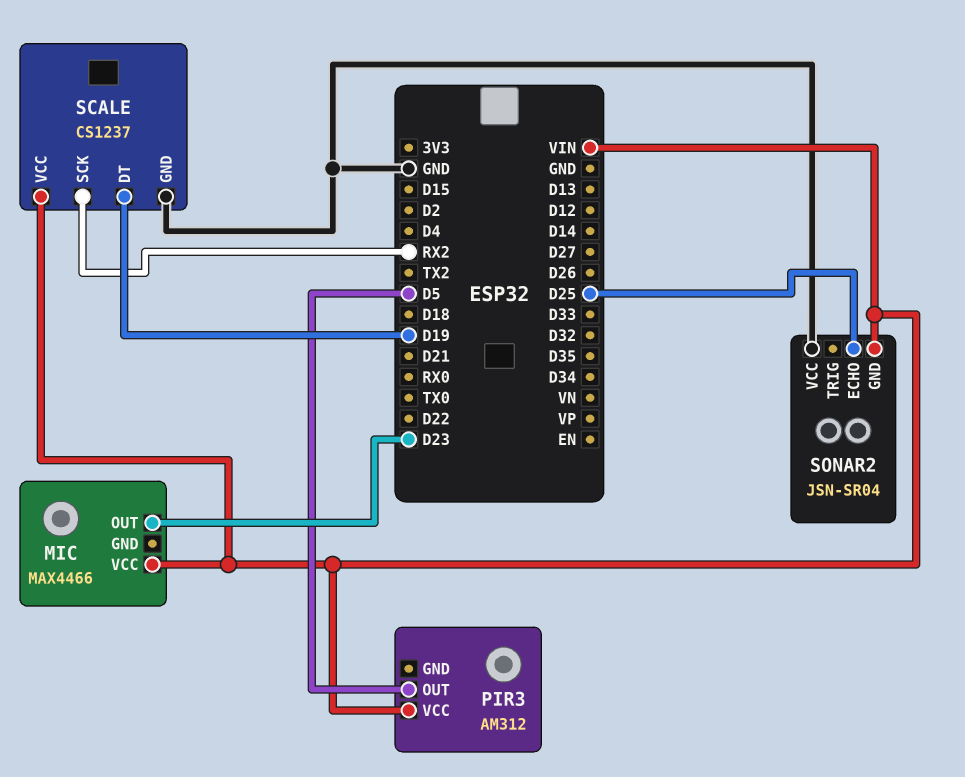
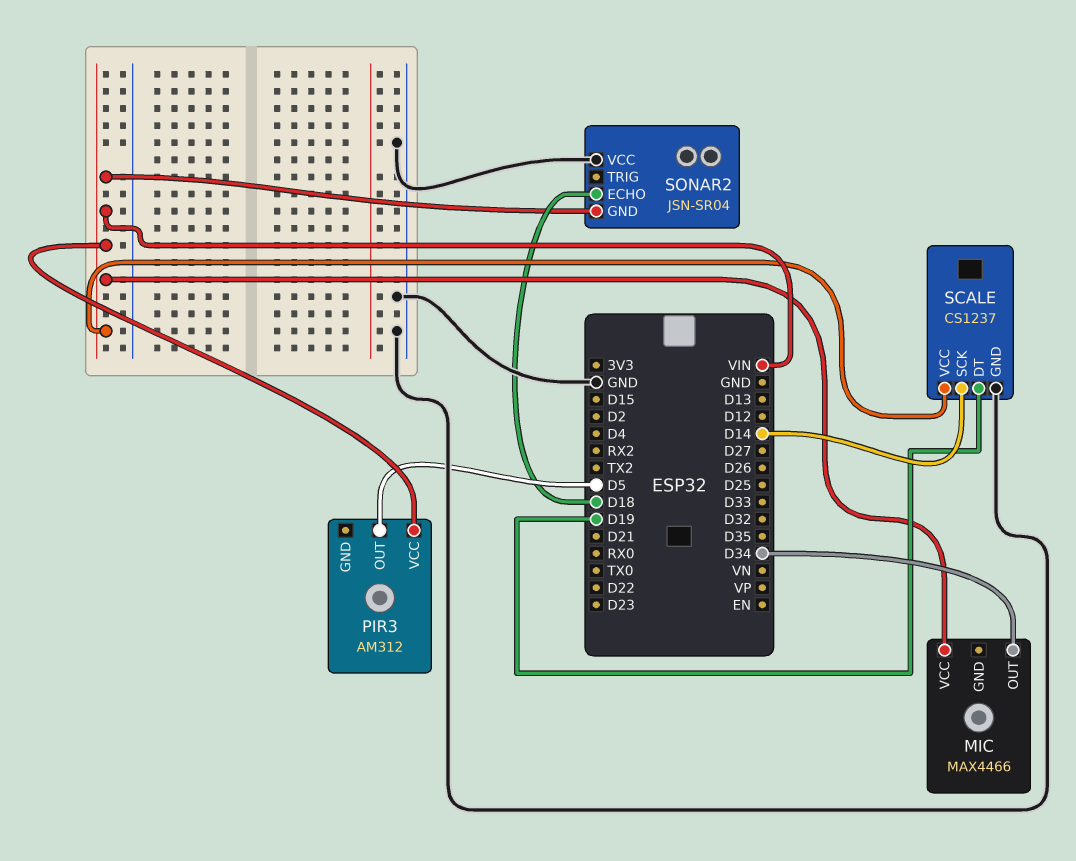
MIC pin OUT: D23 -> D34
SCALE pin SCK: RX2 -> D14
SONAR2 pin ECHO: D25 -> D18

